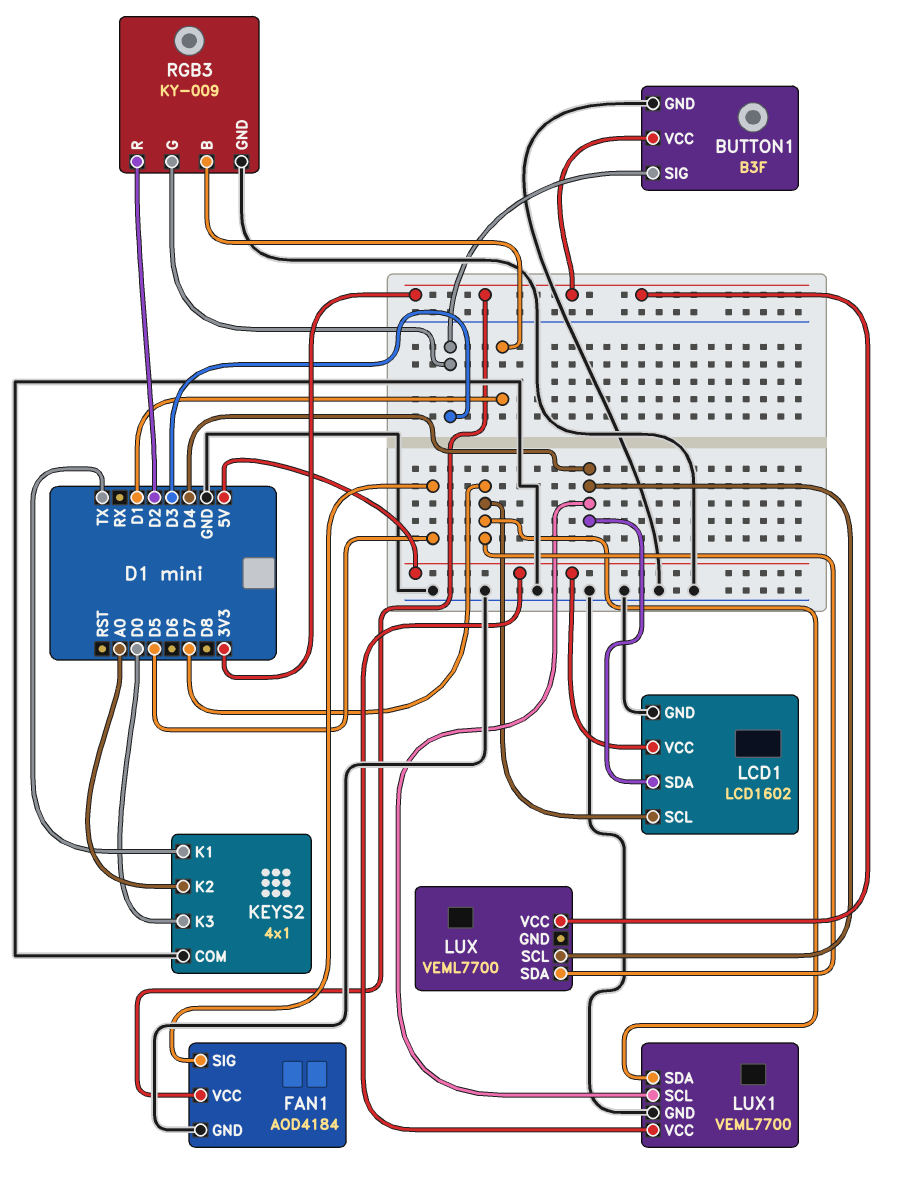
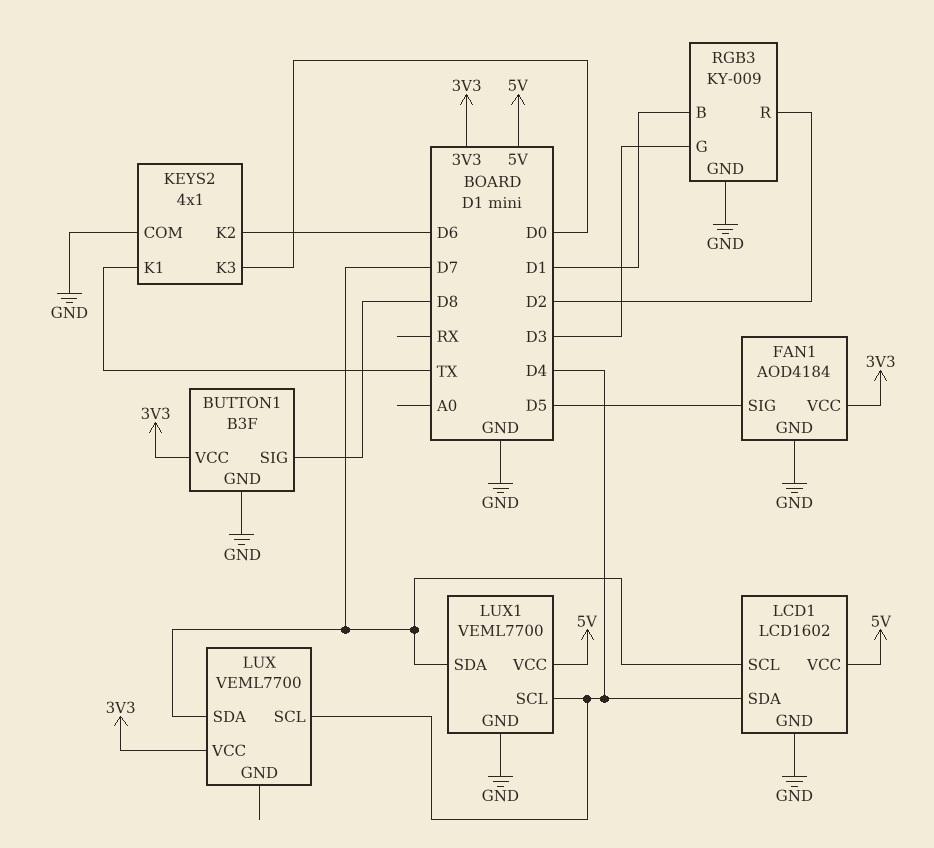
BUTTON1 pin SIG: D3 -> D8
KEYS2 pin K2: A0 -> D6

